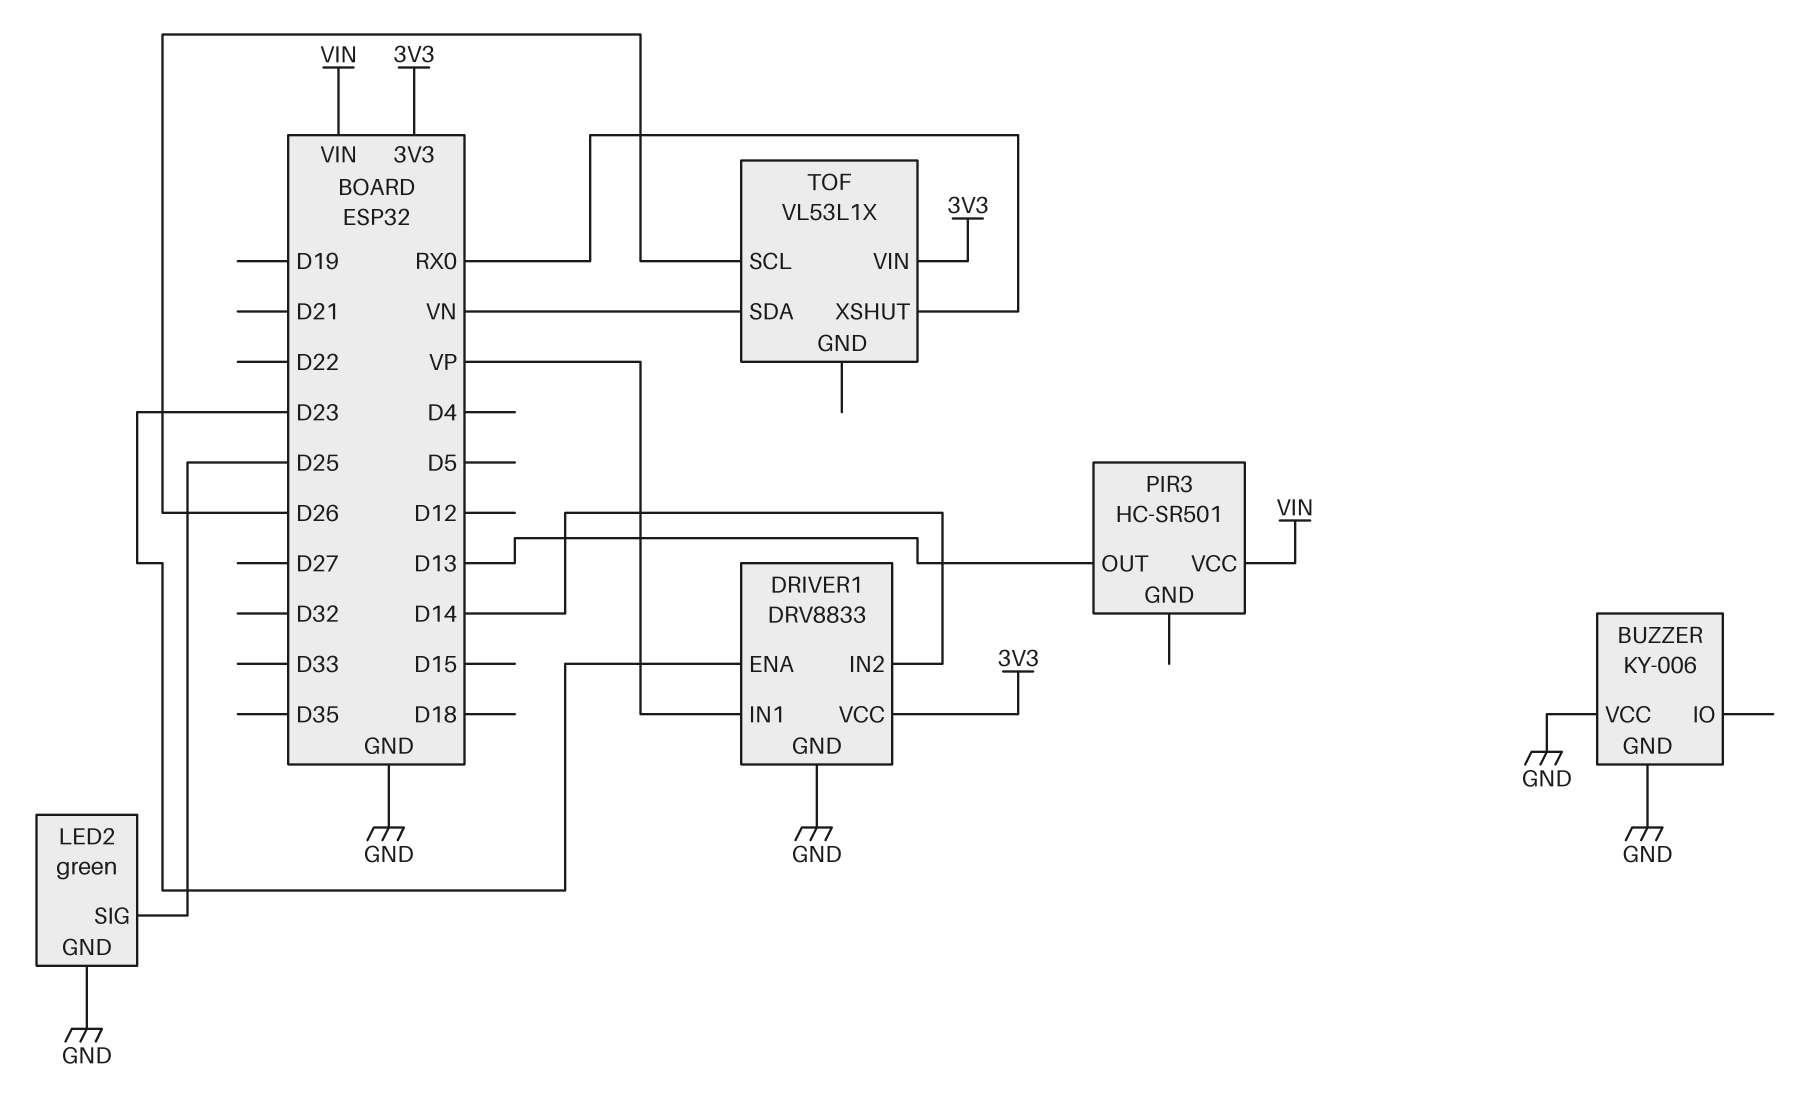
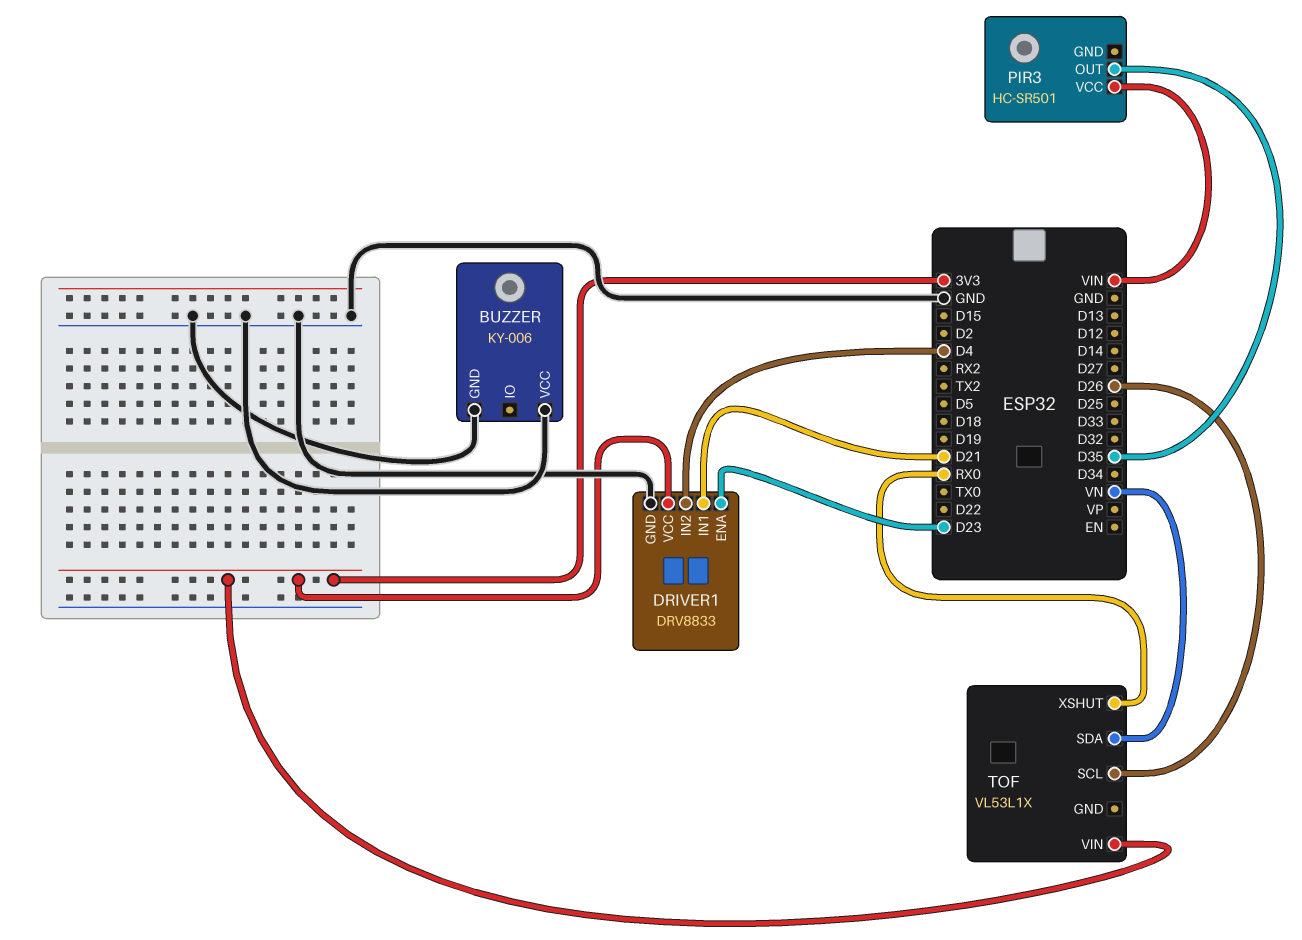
DRIVER1 pin IN1: VP -> D21
DRIVER1 pin IN2: D14 -> D4
LED2: green -> none
LED2 pin GND: GND -> none
LED2 pin SIG: D25 -> none
PIR3 pin OUT: D13 -> D35

